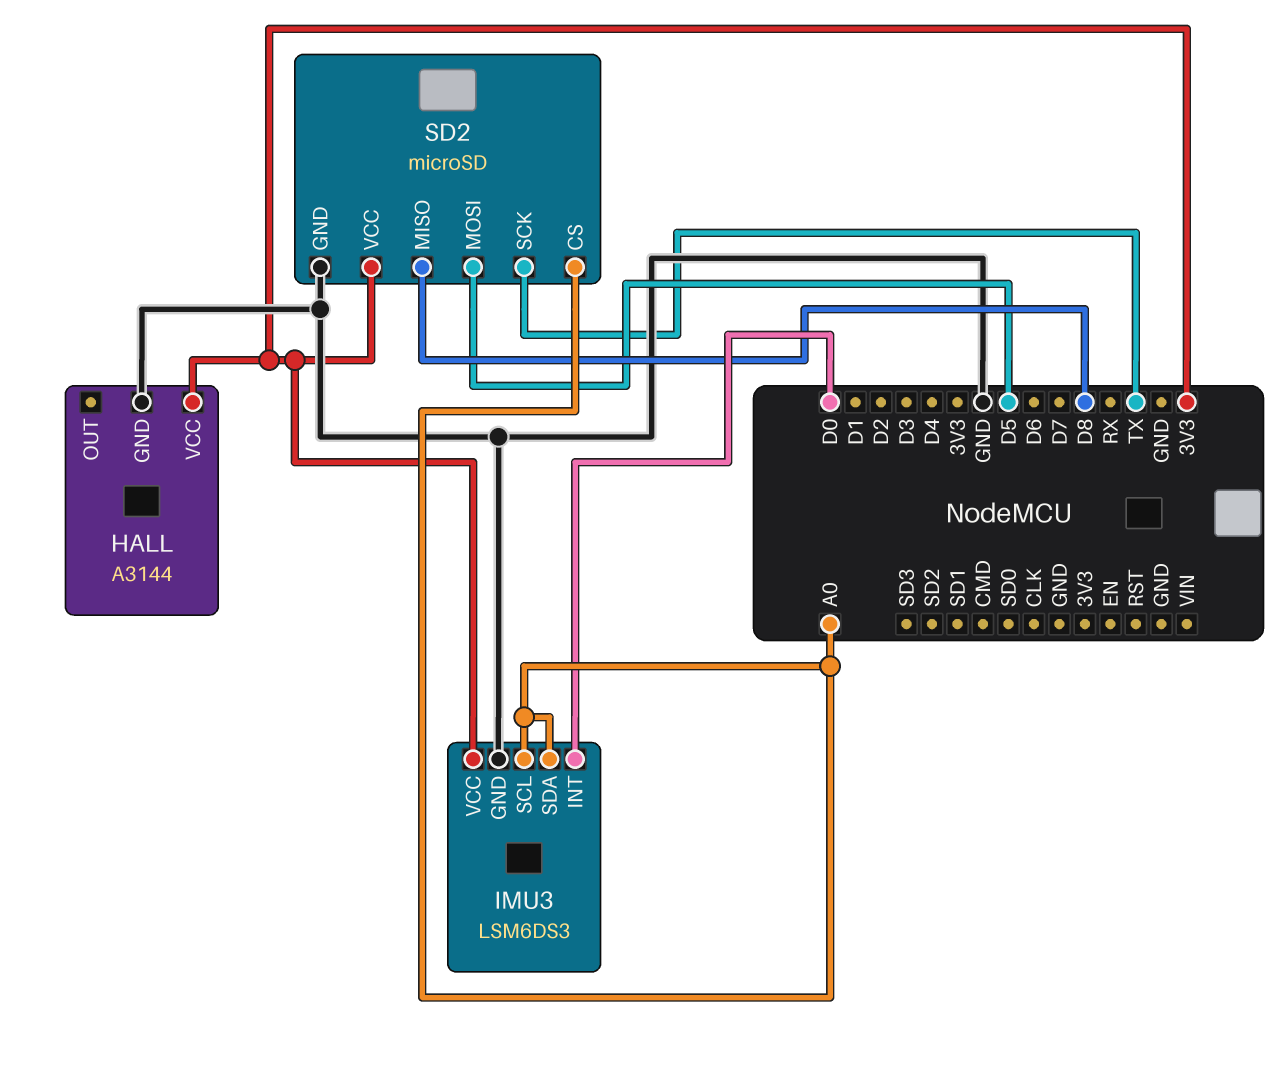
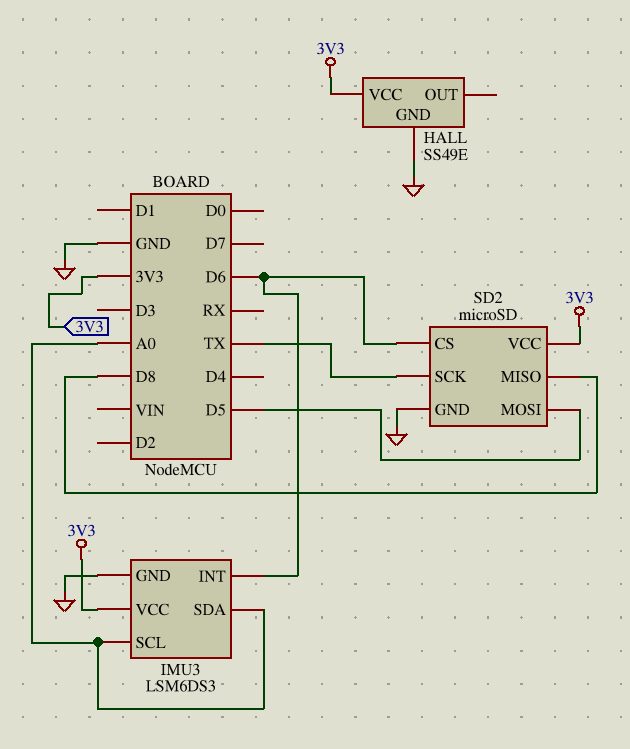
HALL: A3144 -> SS49E
IMU3 pin INT: D0 -> D6
SD2 pin CS: A0 -> D6

